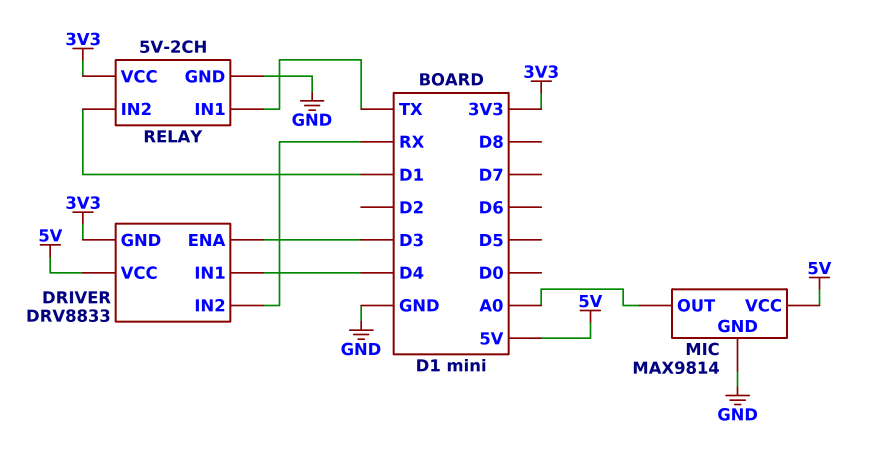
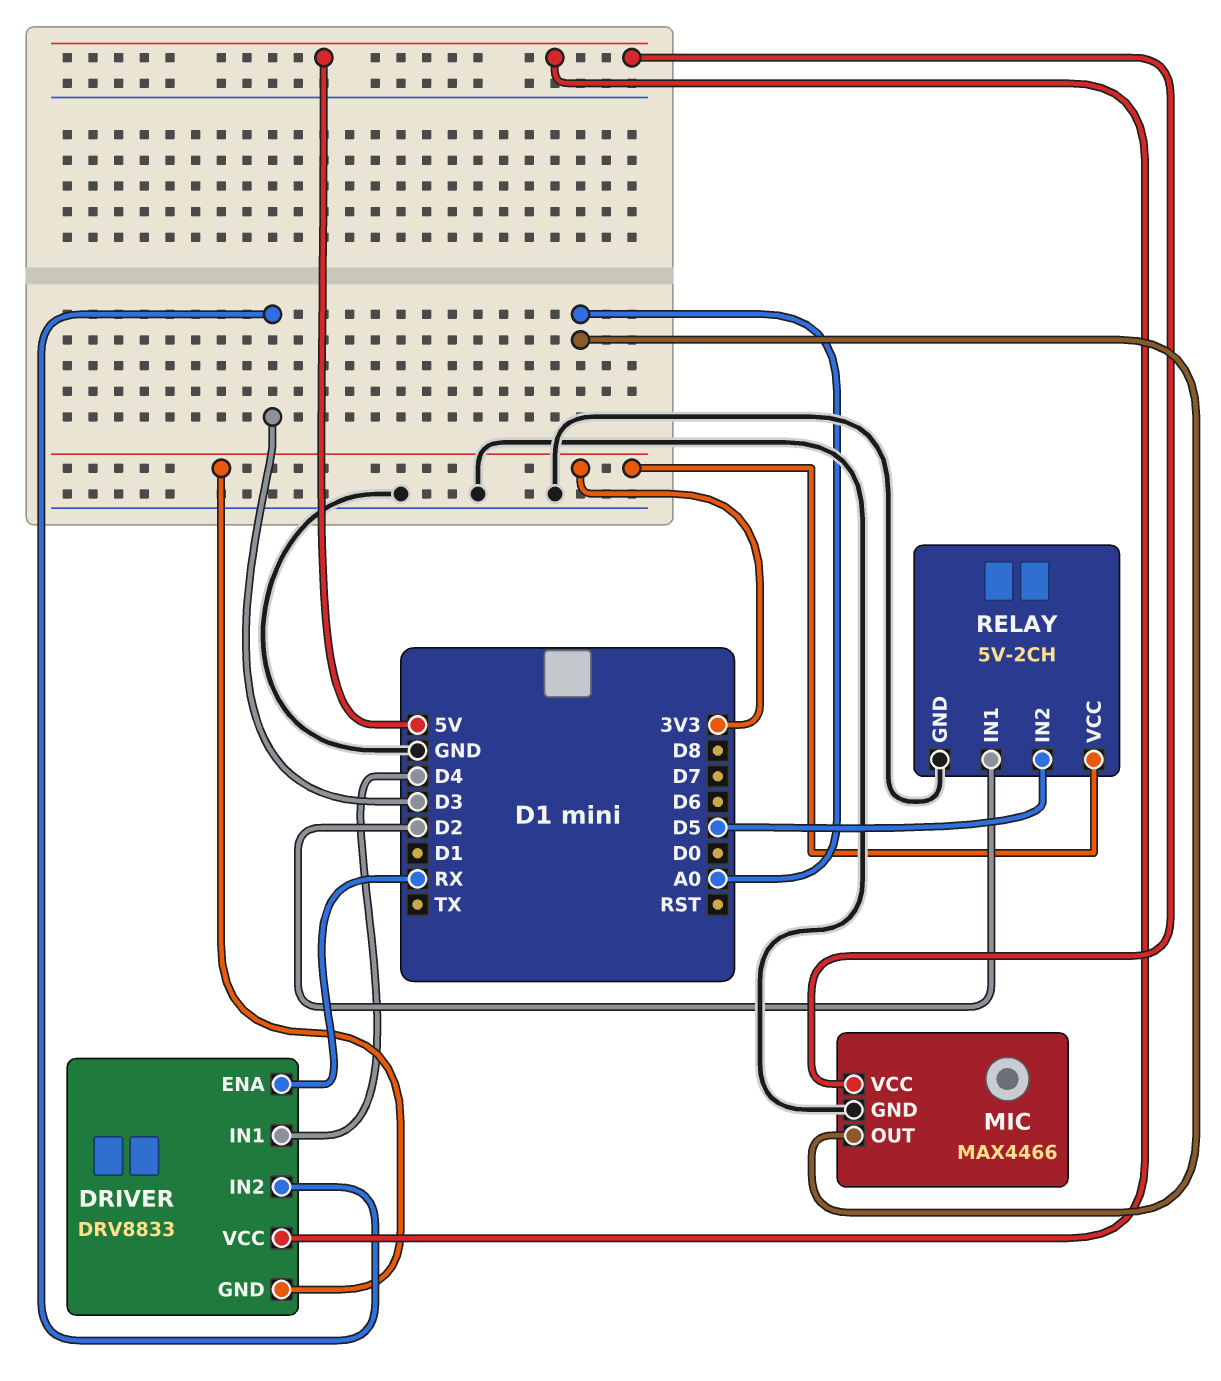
DRIVER pin ENA: D3 -> RX
DRIVER pin IN2: RX -> D3
MIC: MAX9814 -> MAX4466
RELAY pin IN1: TX -> D2
RELAY pin IN2: D1 -> D5

